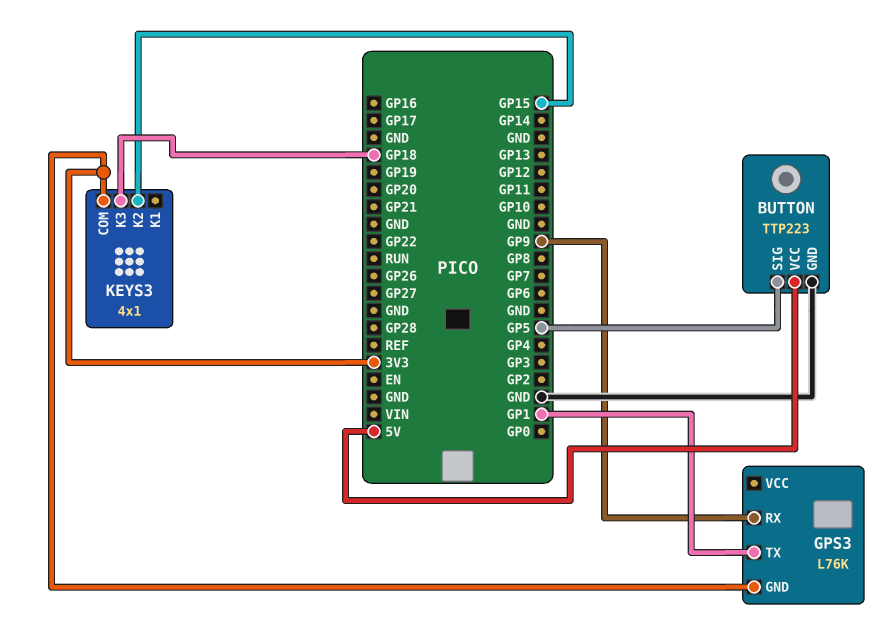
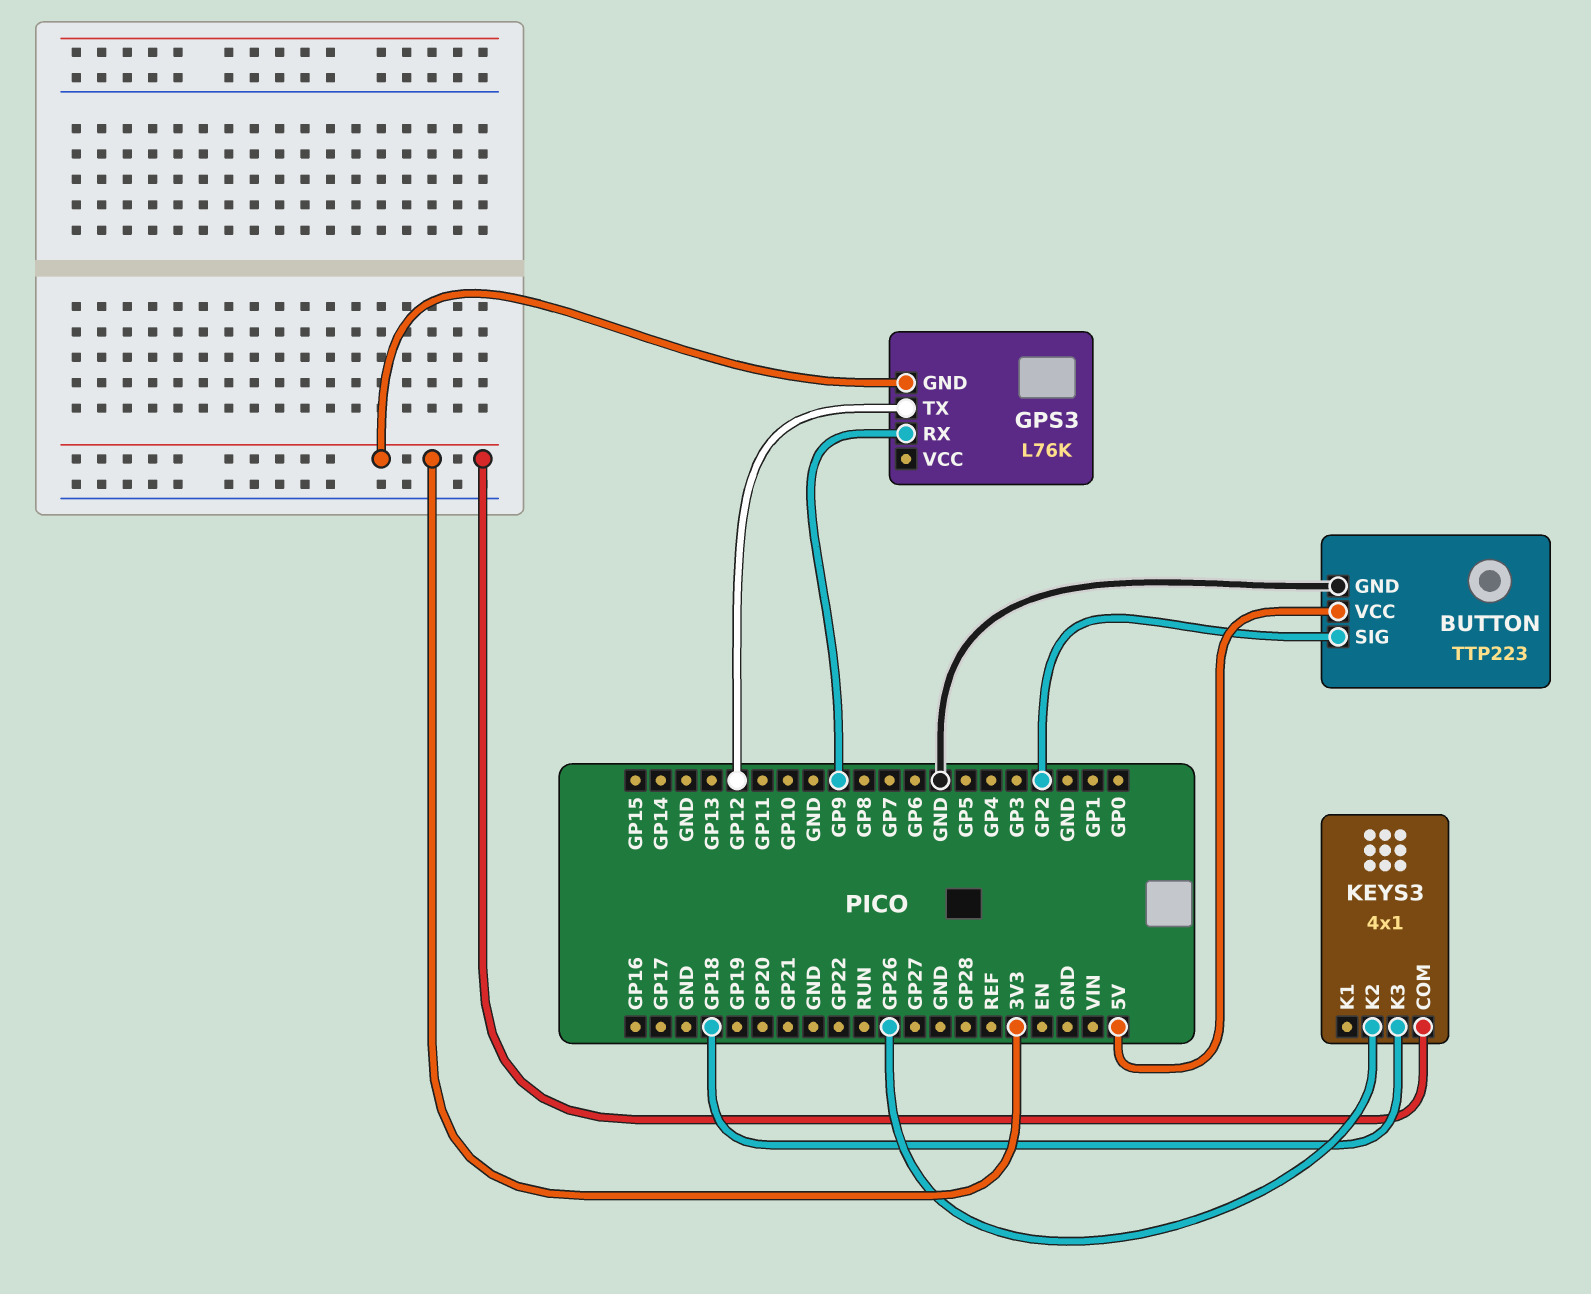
BUTTON pin SIG: GP5 -> GP2
GPS3 pin TX: GP1 -> GP12
KEYS3 pin K2: GP15 -> GP26

